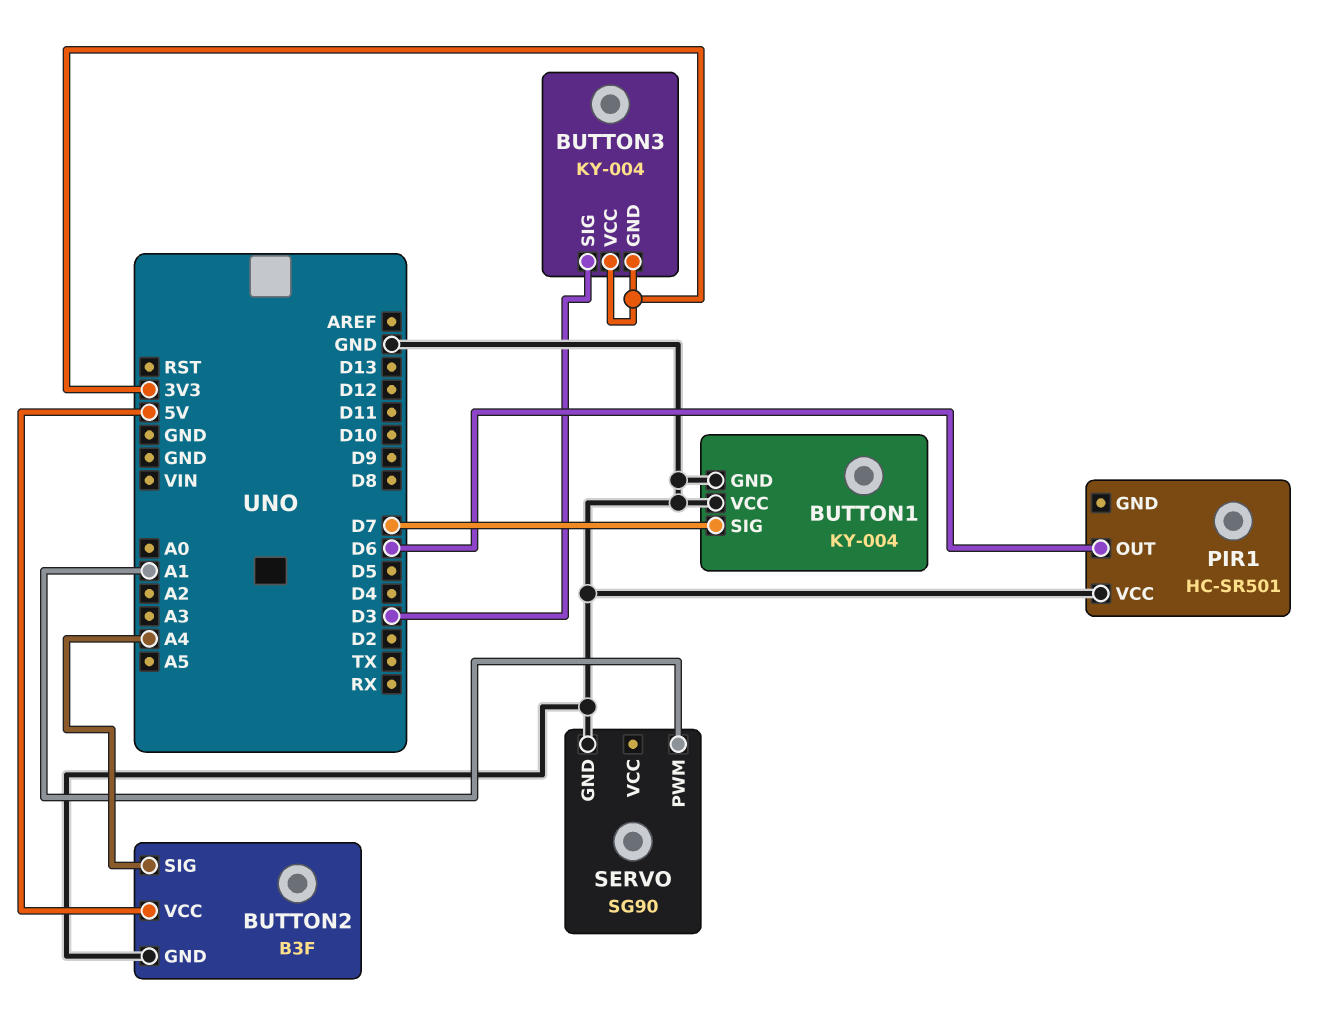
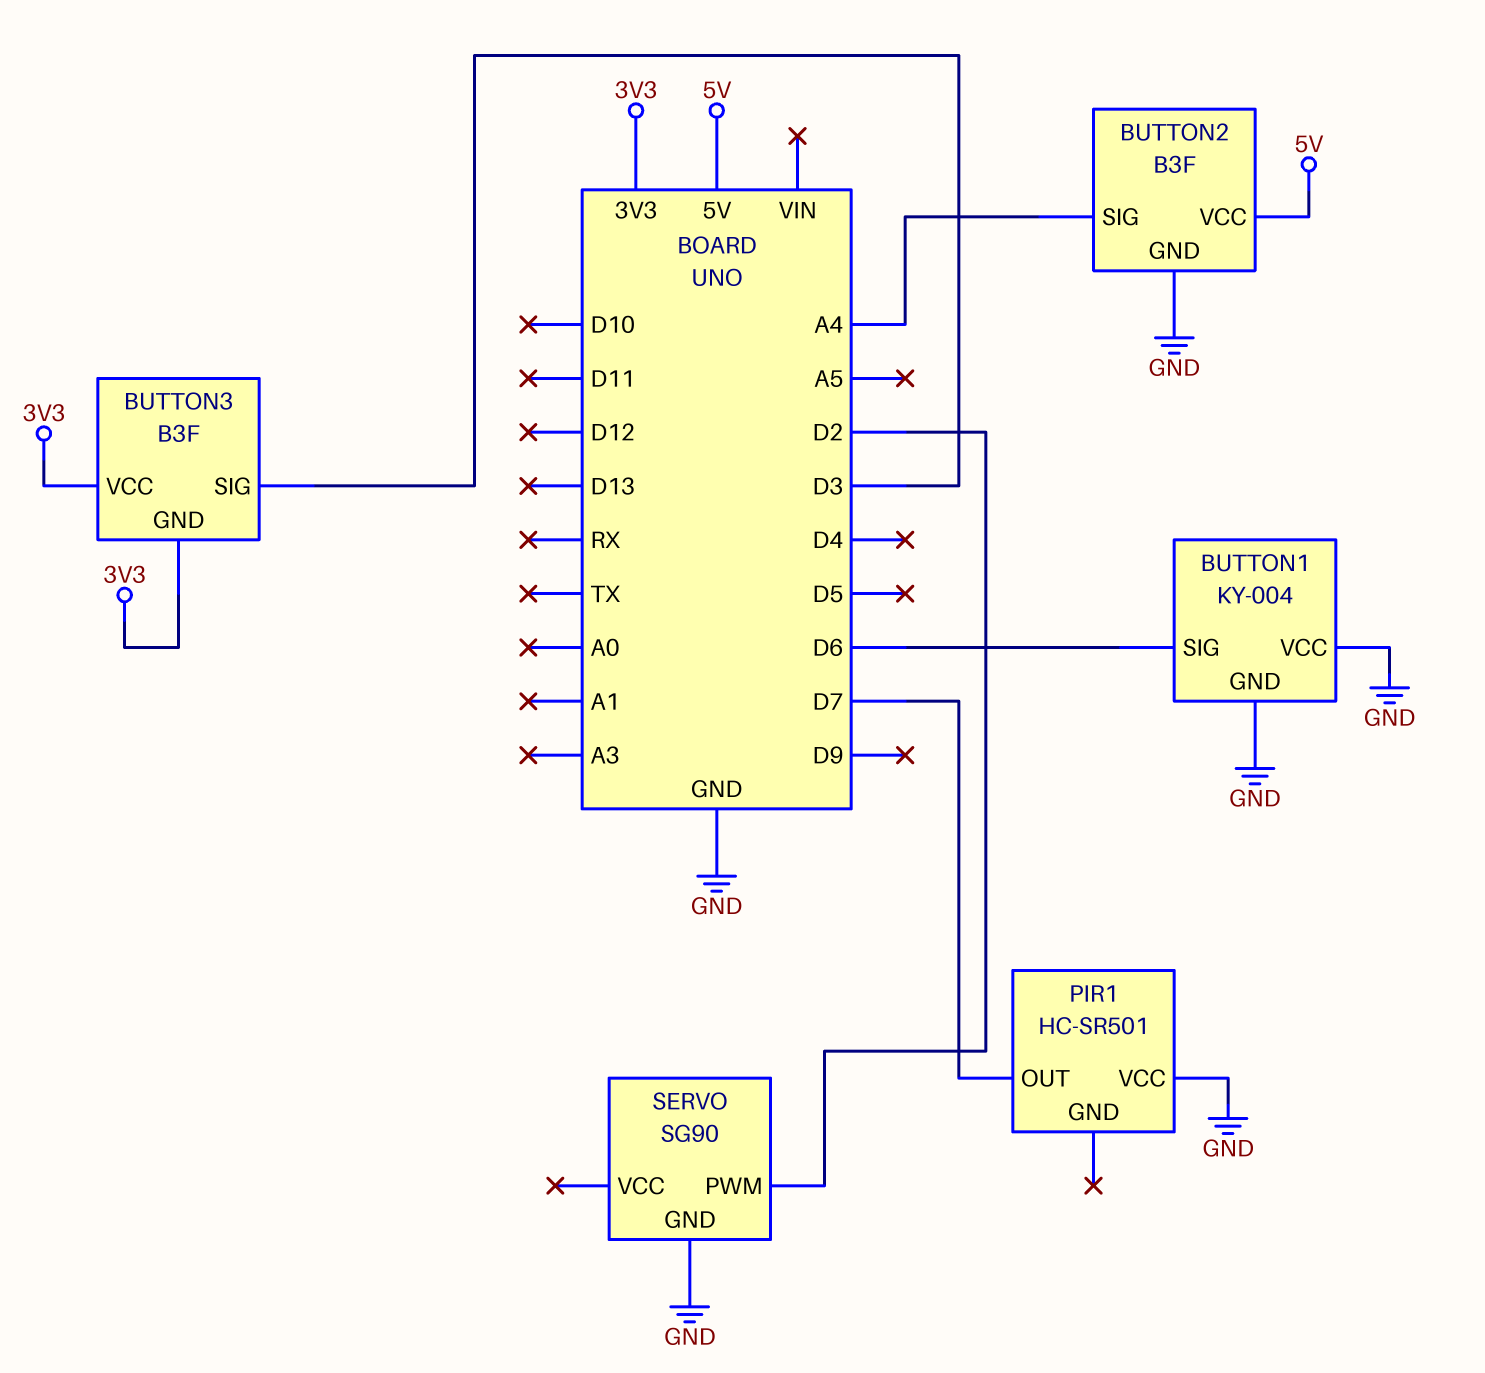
BUTTON1 pin SIG: D7 -> D6
BUTTON3: KY-004 -> B3F
PIR1 pin OUT: D6 -> D7
SERVO pin PWM: A1 -> D2

